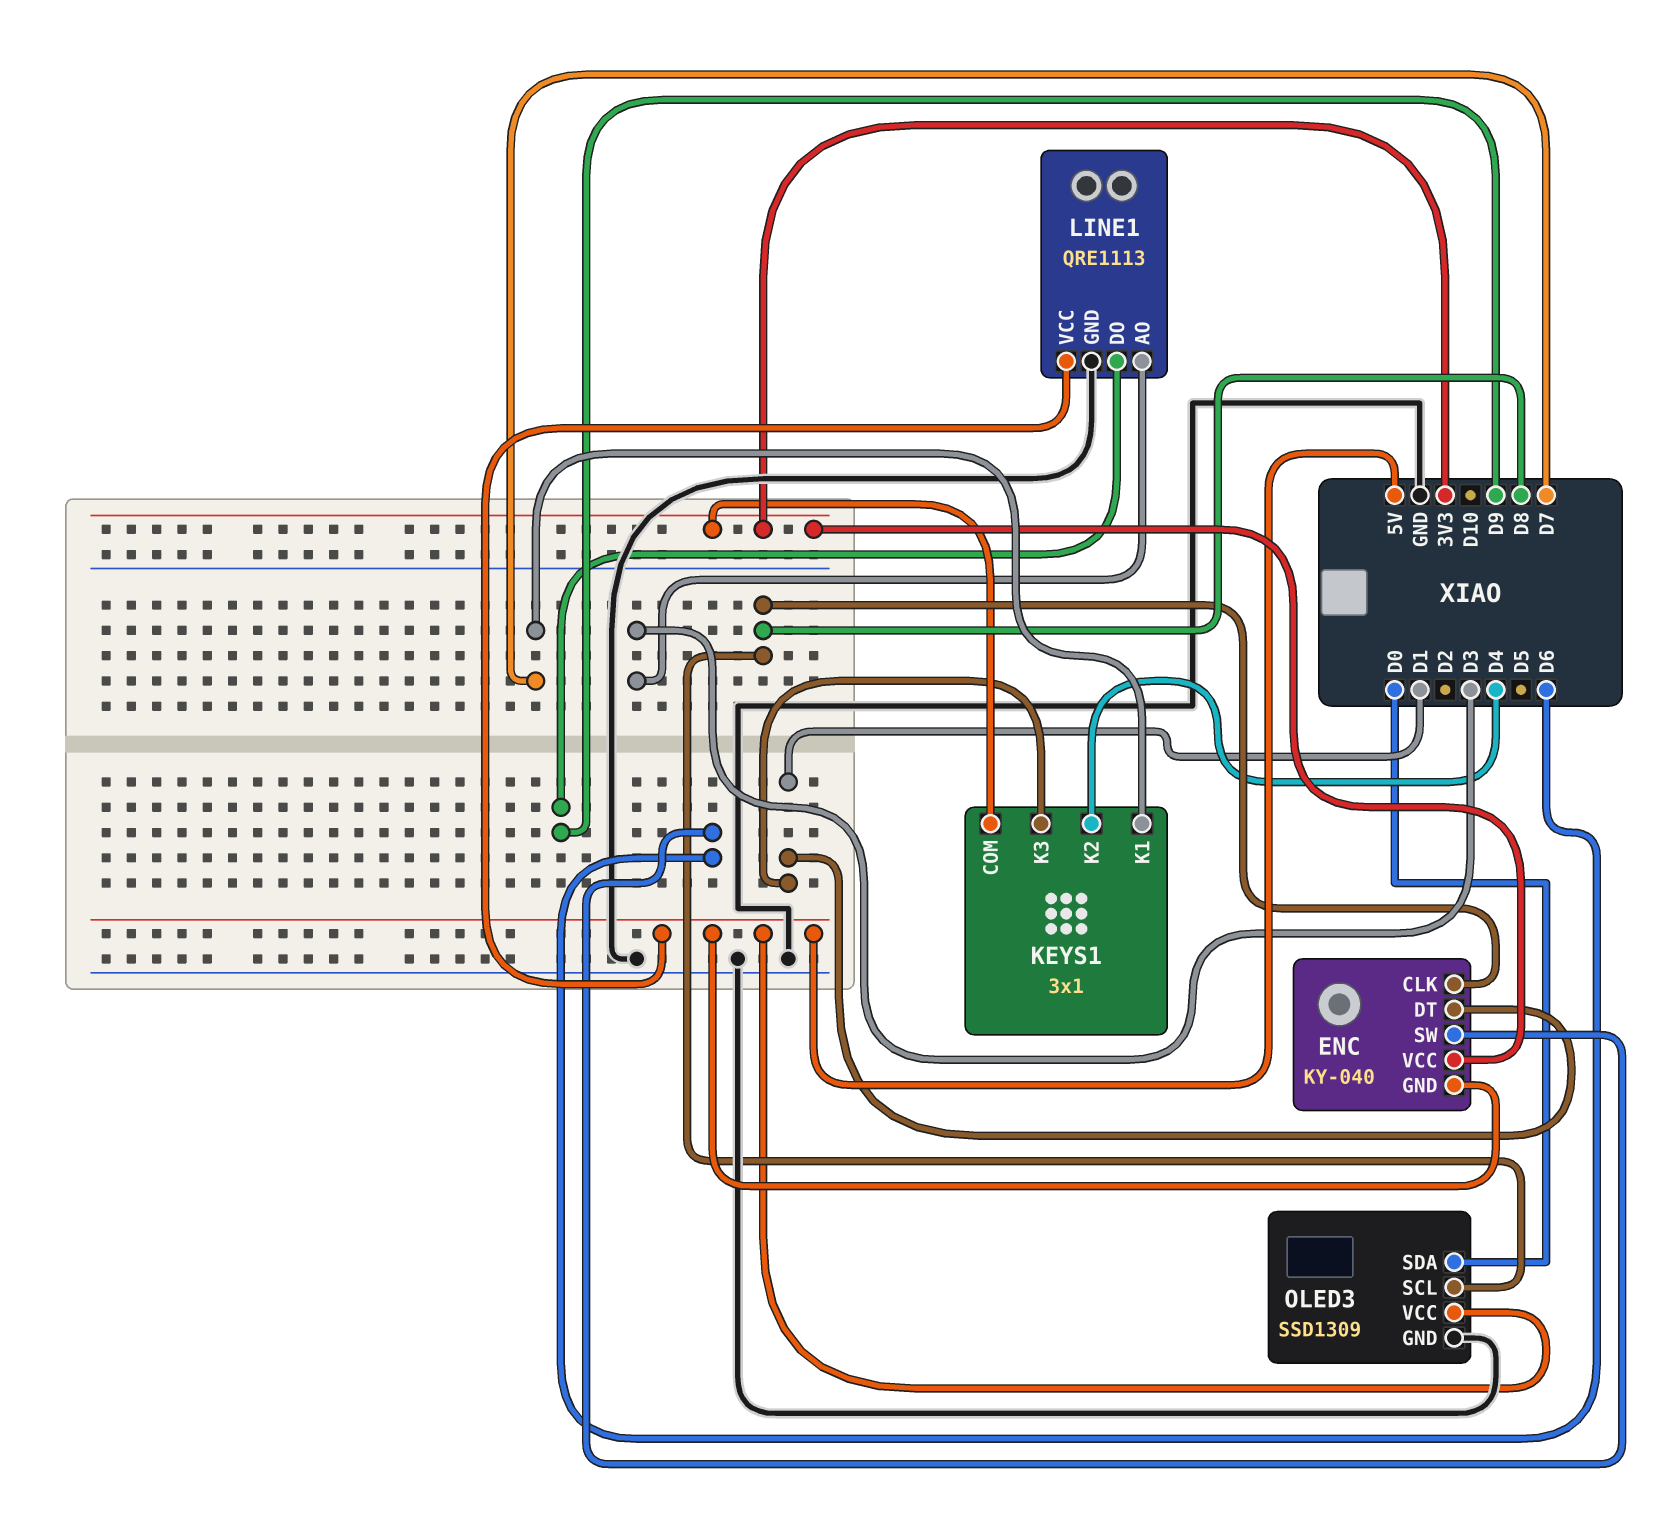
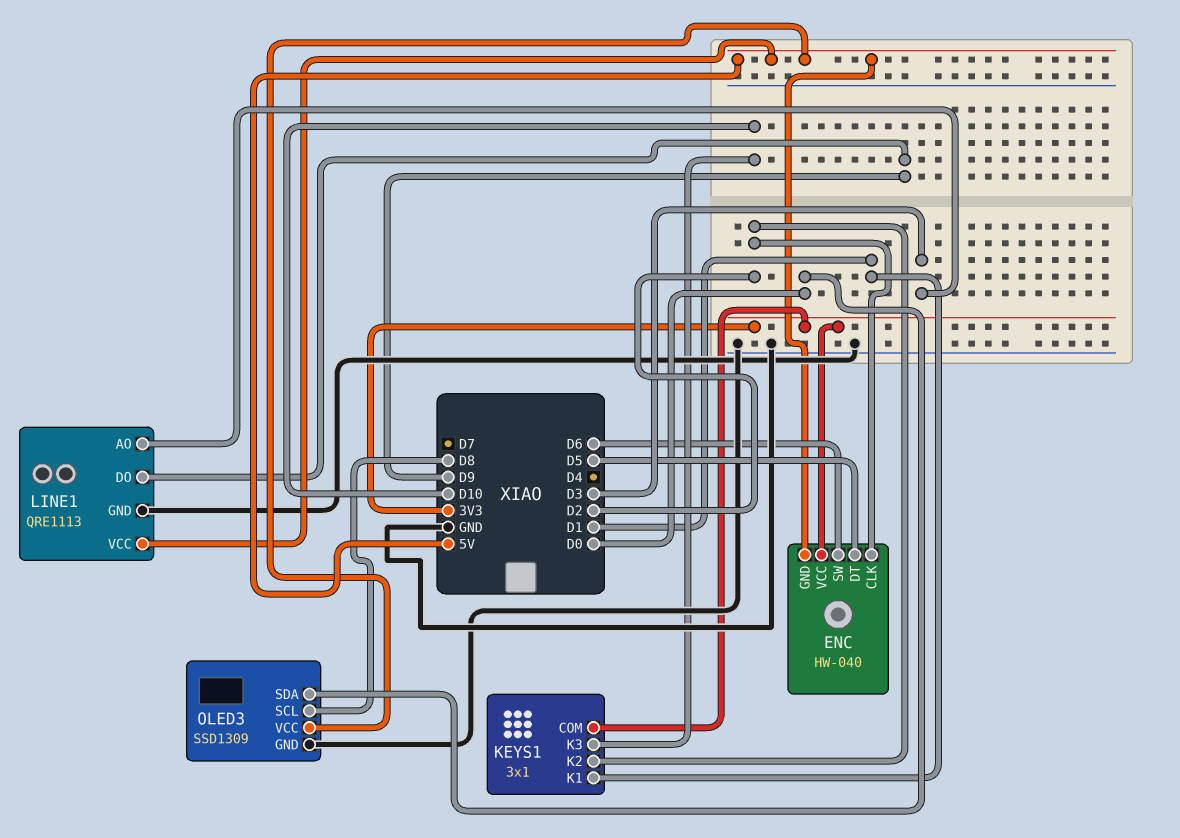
ENC: KY-040 -> HW-040
ENC pin CLK: D8 -> D2
ENC pin DT: D1 -> D5
KEYS1 pin K1: D7 -> D1
KEYS1 pin K2: D4 -> D2
KEYS1 pin K3: D1 -> D10

